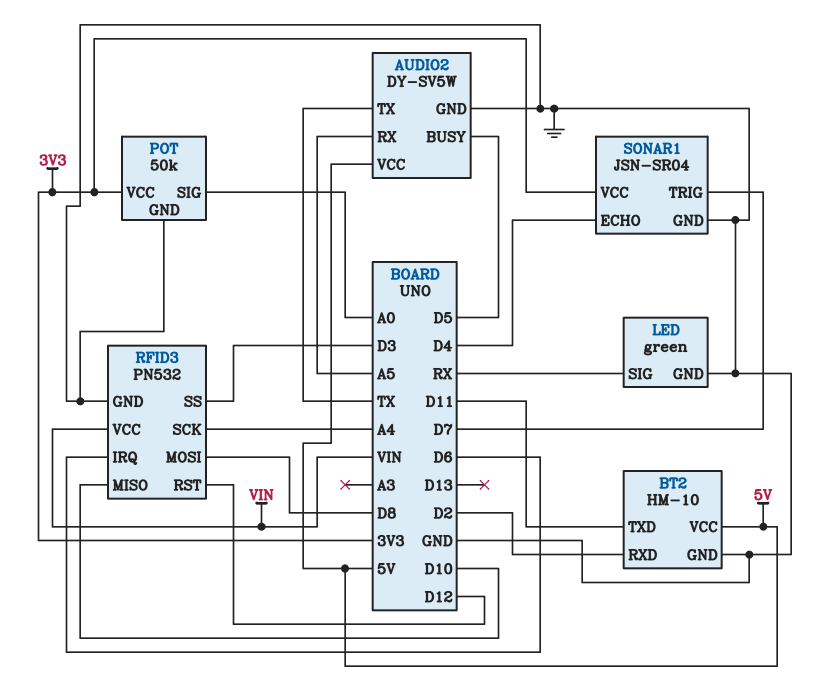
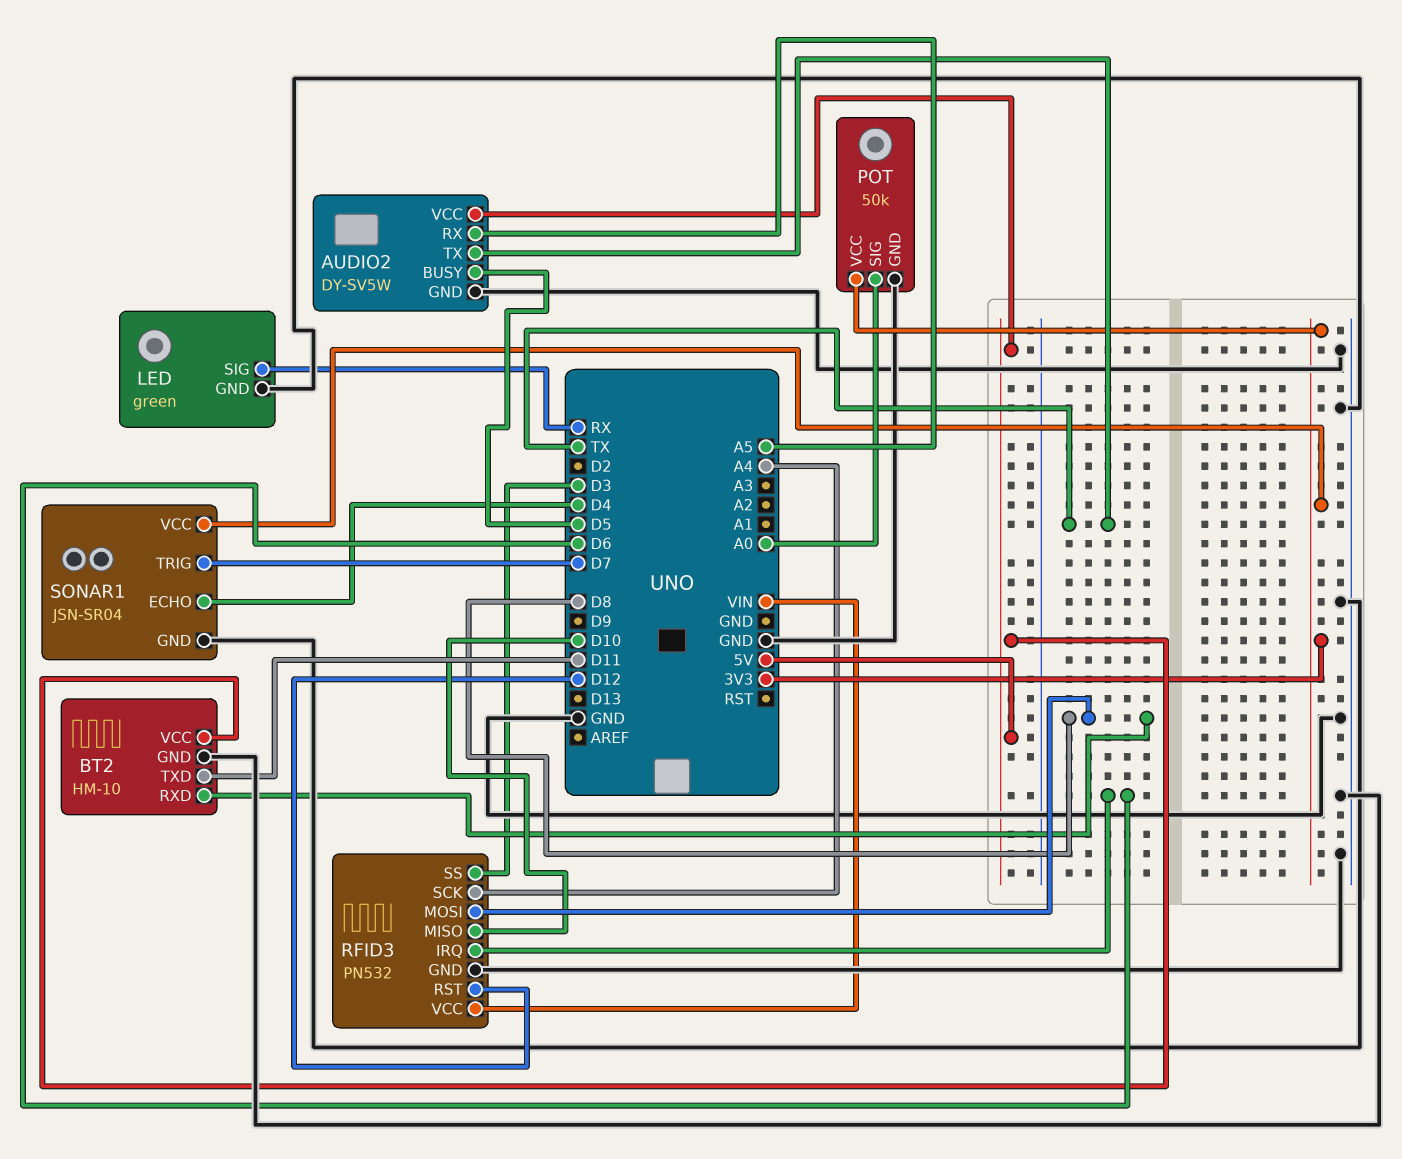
BT2 pin RXD: D2 -> D8

